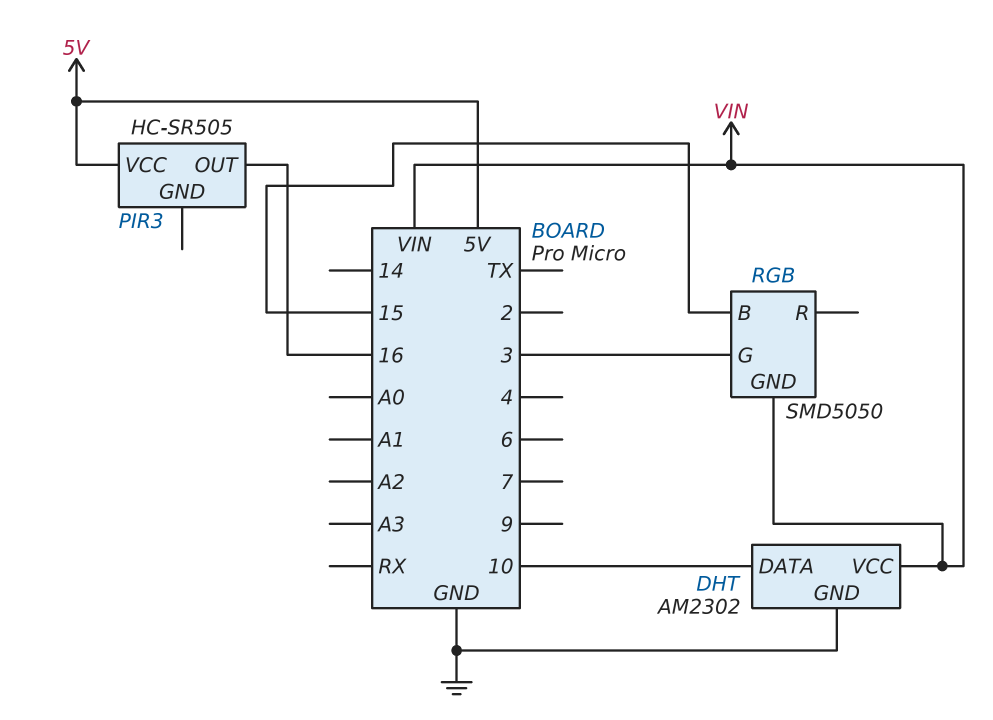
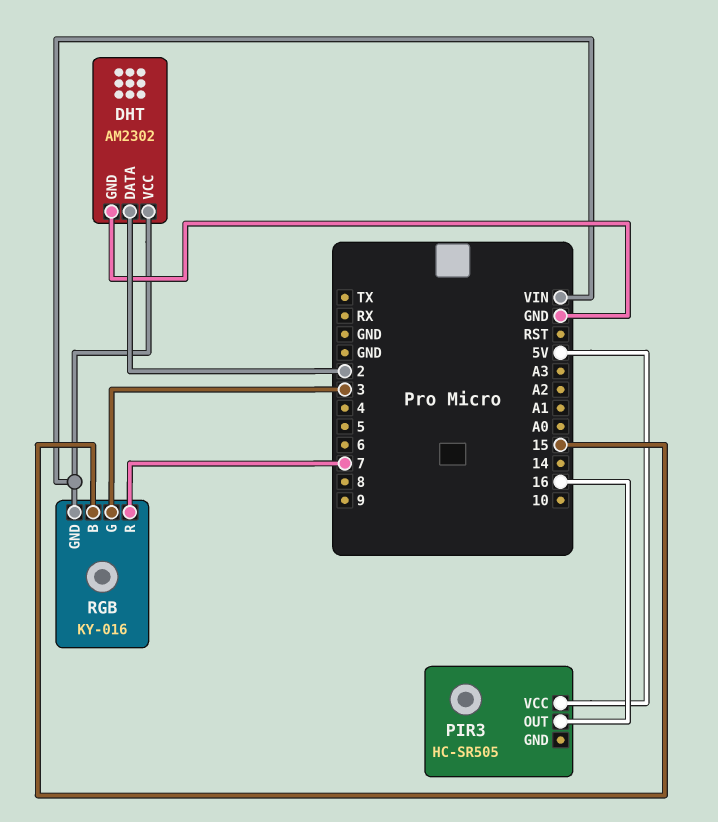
DHT pin DATA: 10 -> 2
RGB: SMD5050 -> KY-016
RGB pin R: none -> 7

